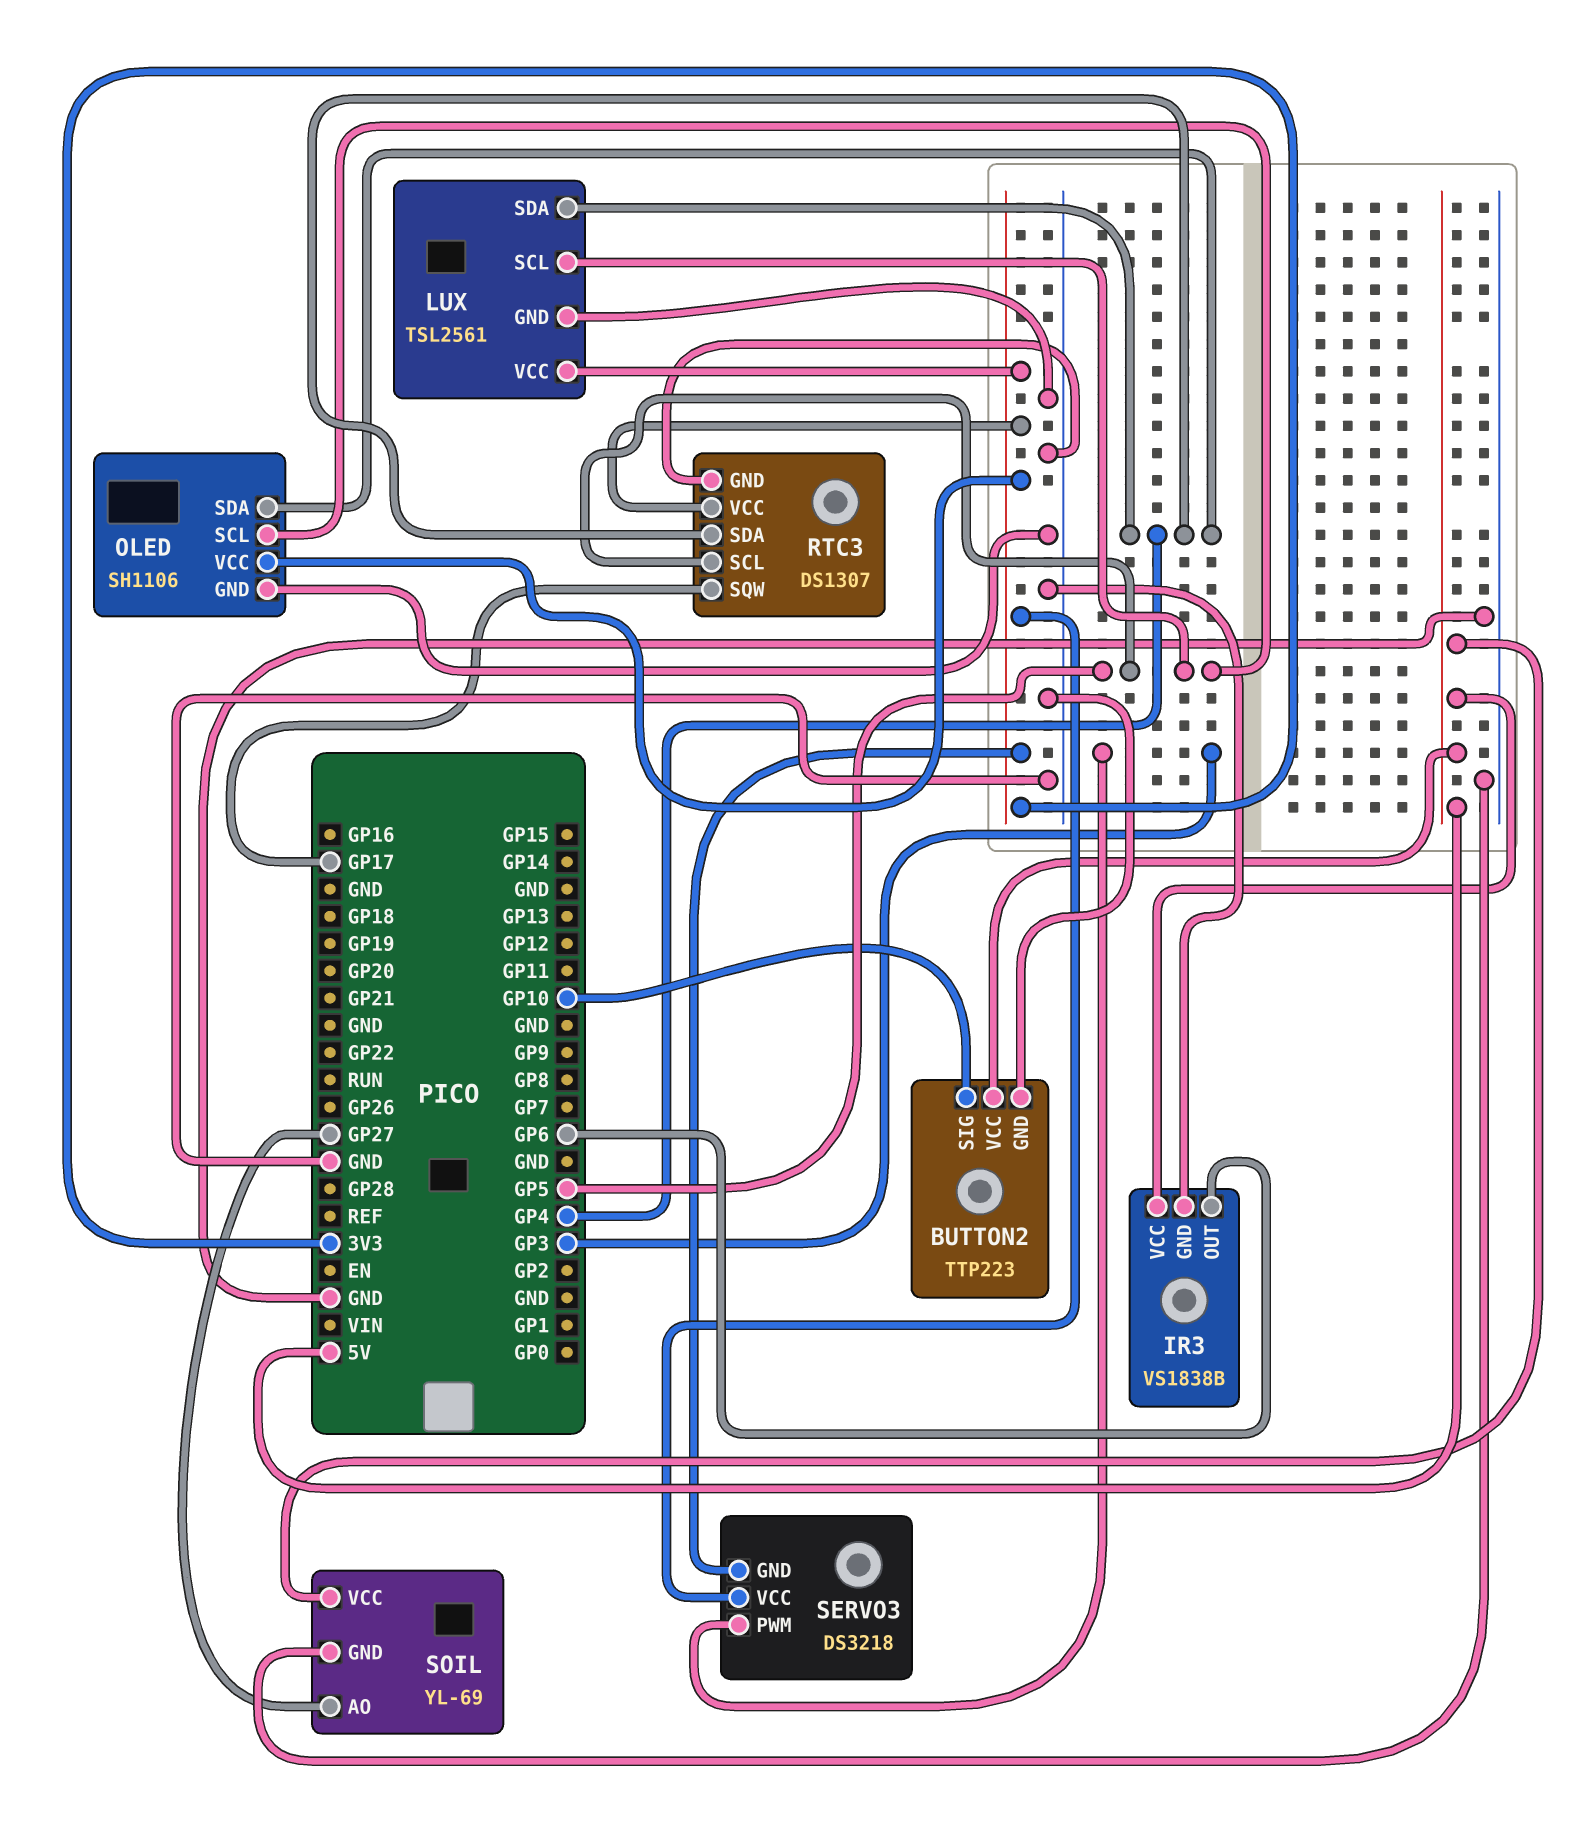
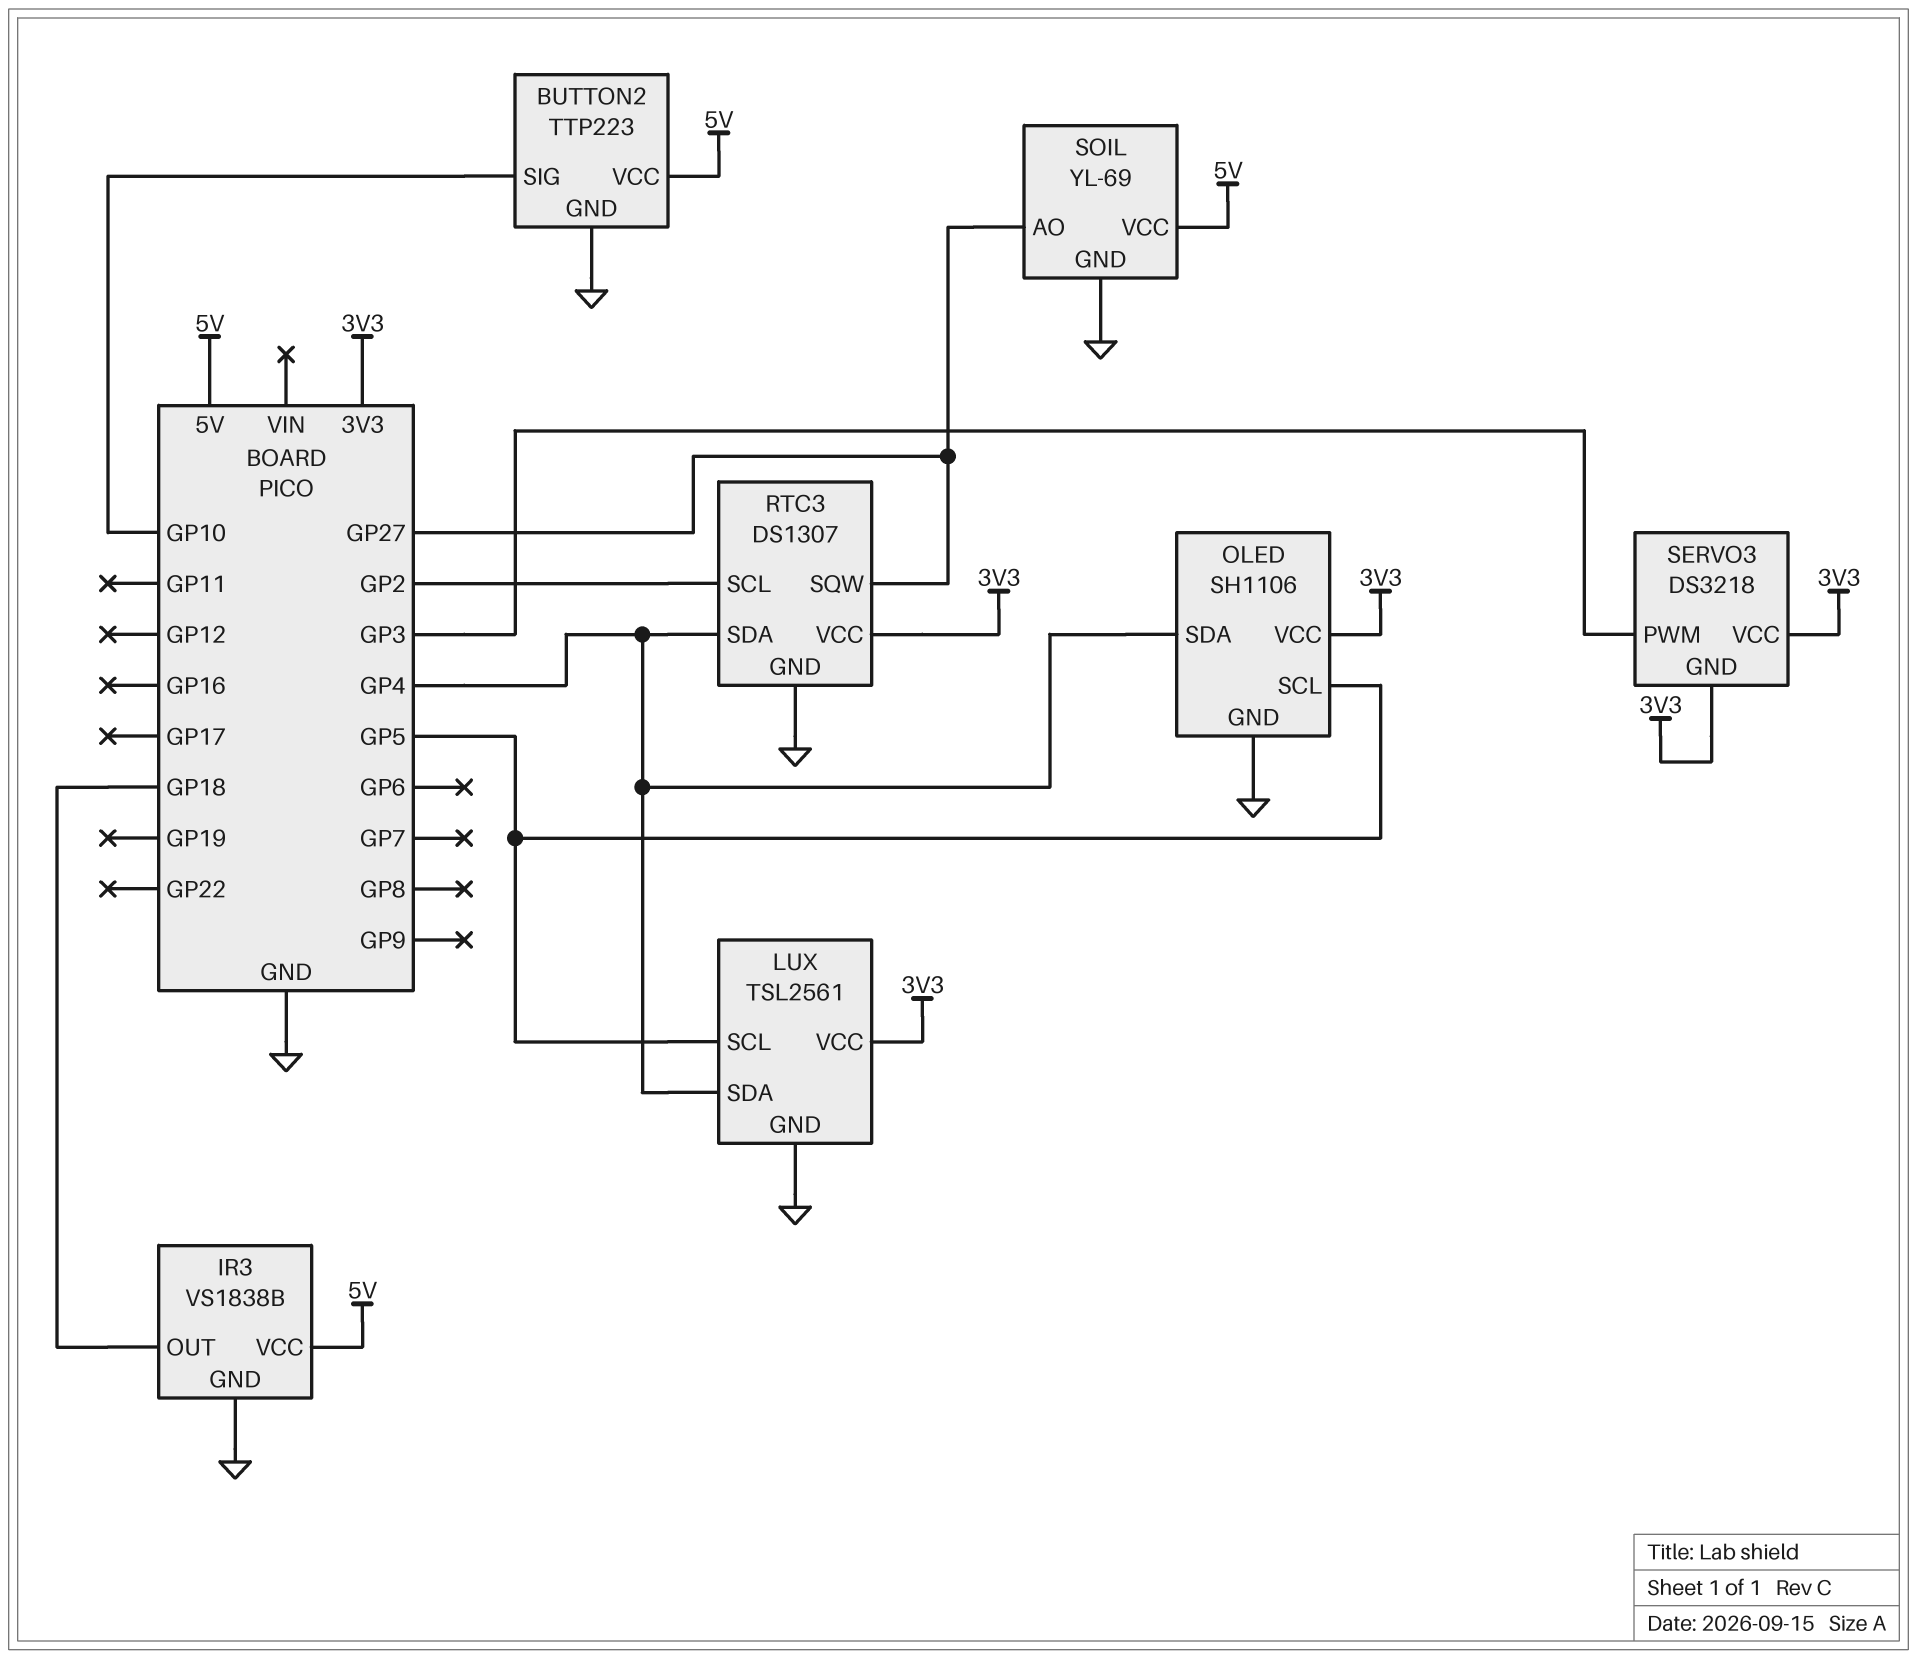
IR3 pin OUT: GP6 -> GP18
RTC3 pin SCL: GP5 -> GP2
RTC3 pin SQW: GP17 -> GP27

